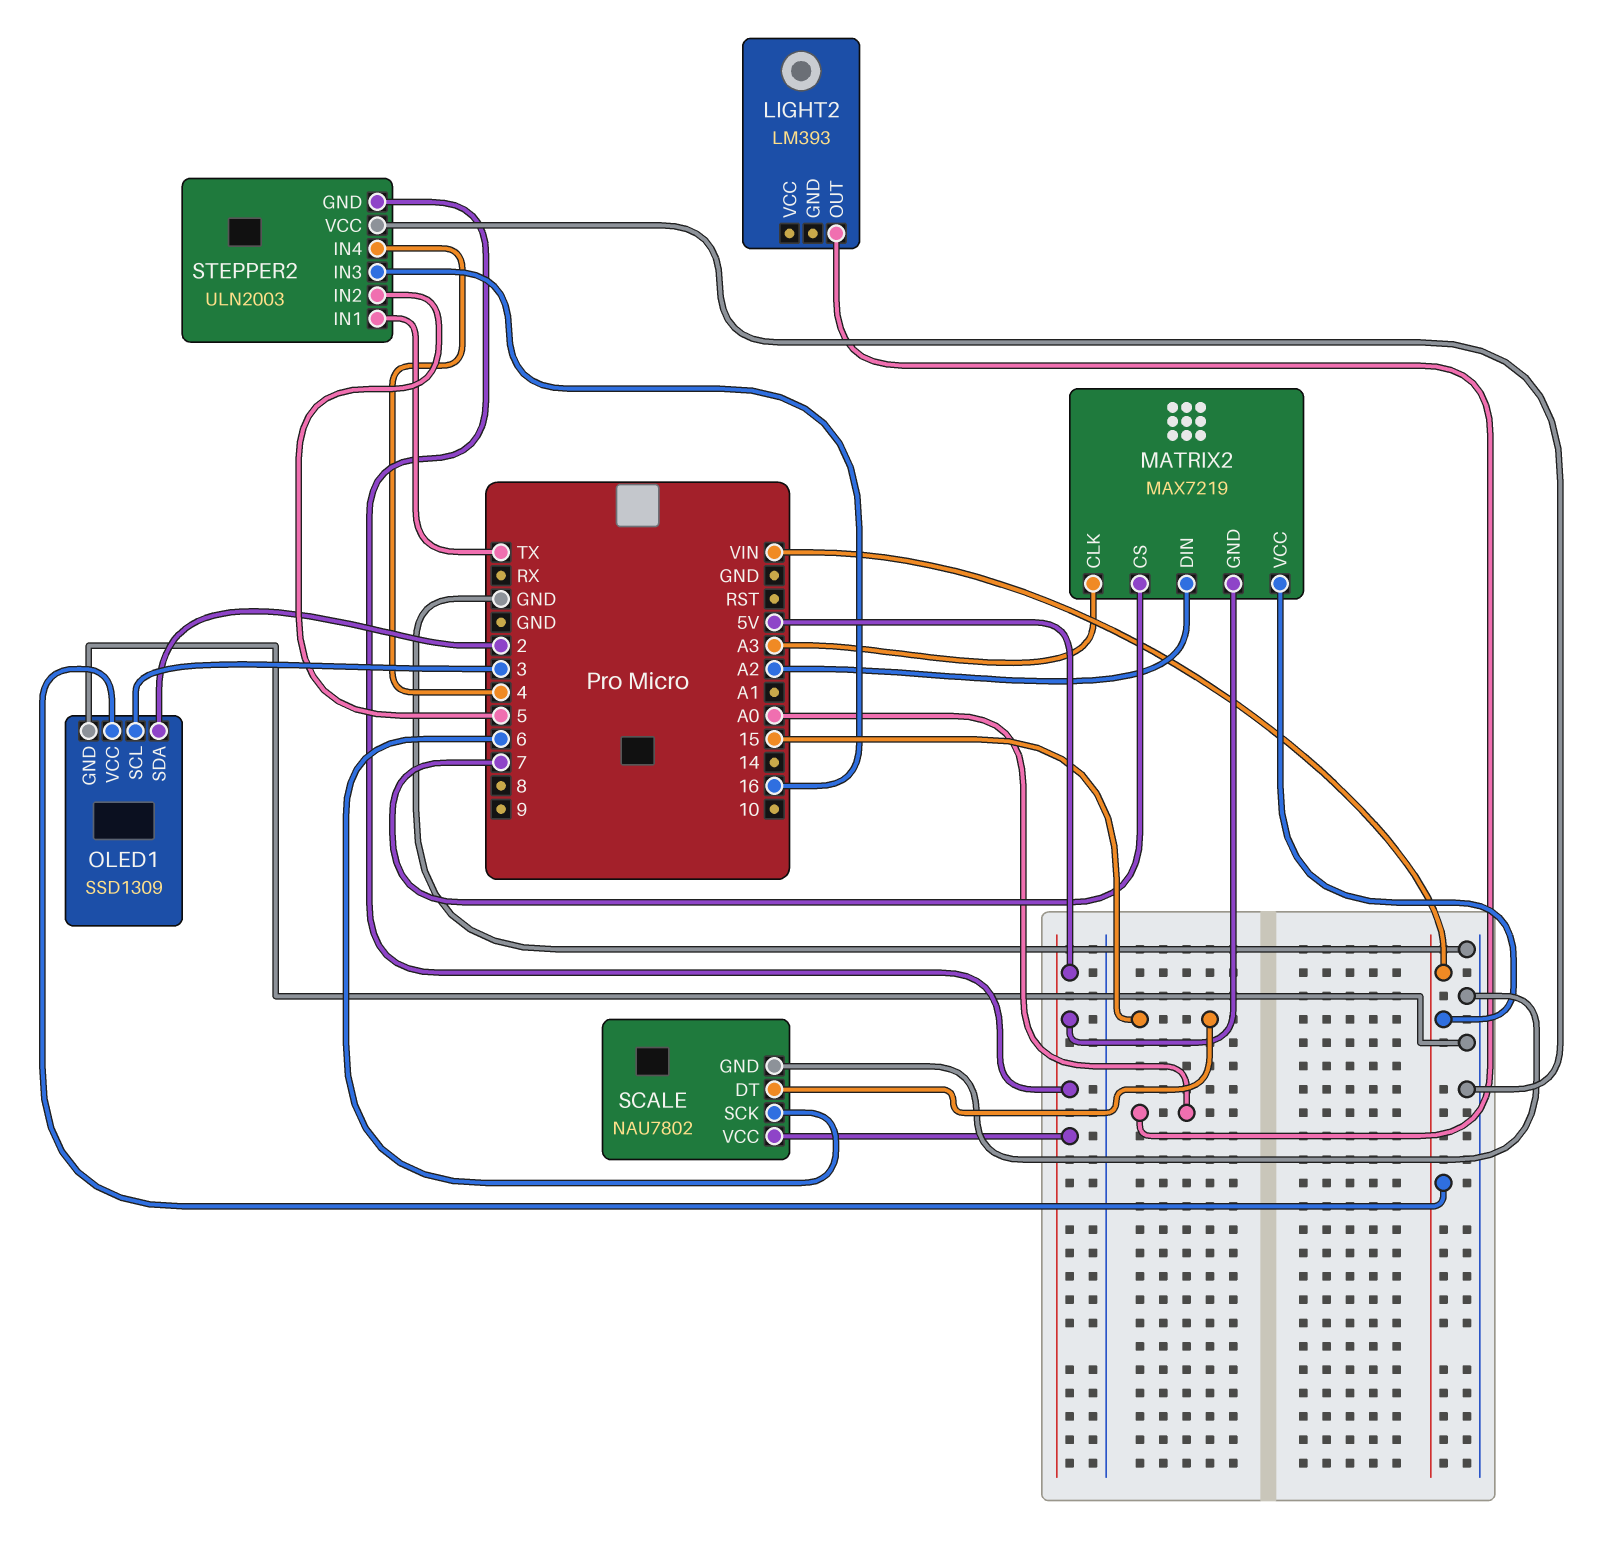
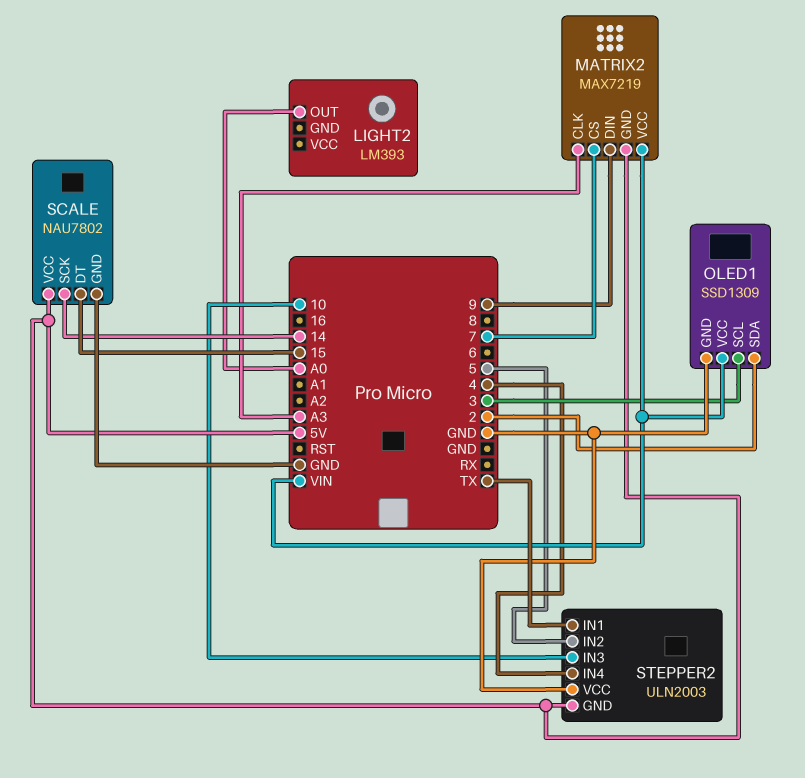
MATRIX2 pin DIN: A2 -> 9
SCALE pin SCK: 6 -> 14
STEPPER2 pin IN3: 16 -> 10

